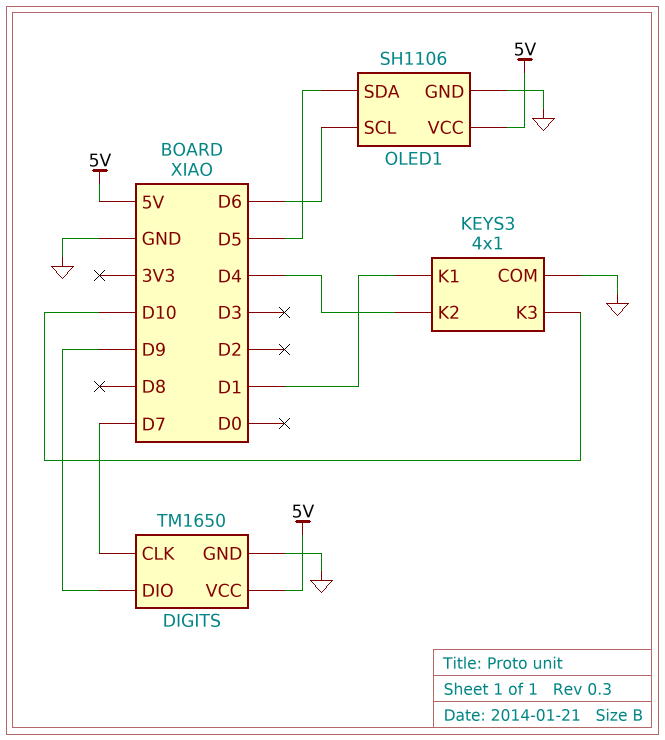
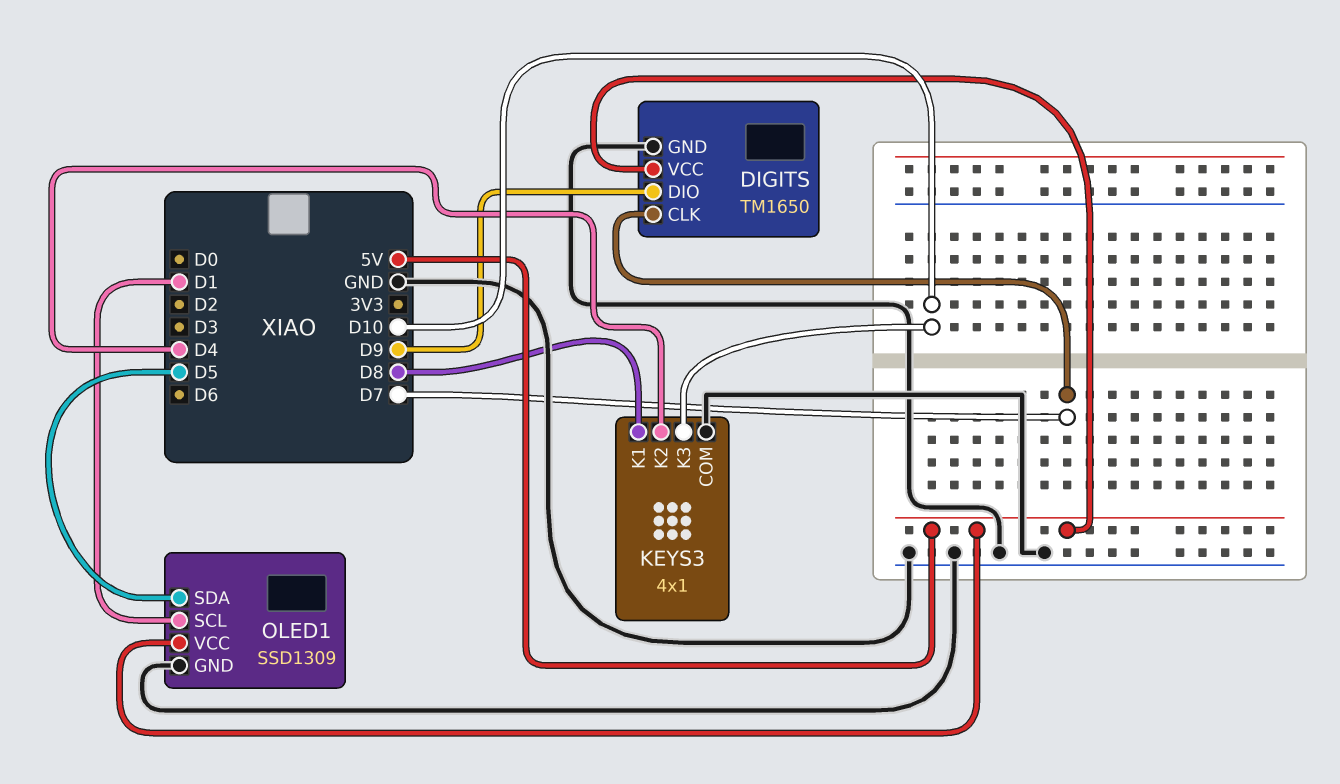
KEYS3 pin K1: D1 -> D8
OLED1: SH1106 -> SSD1309
OLED1 pin SCL: D6 -> D1

